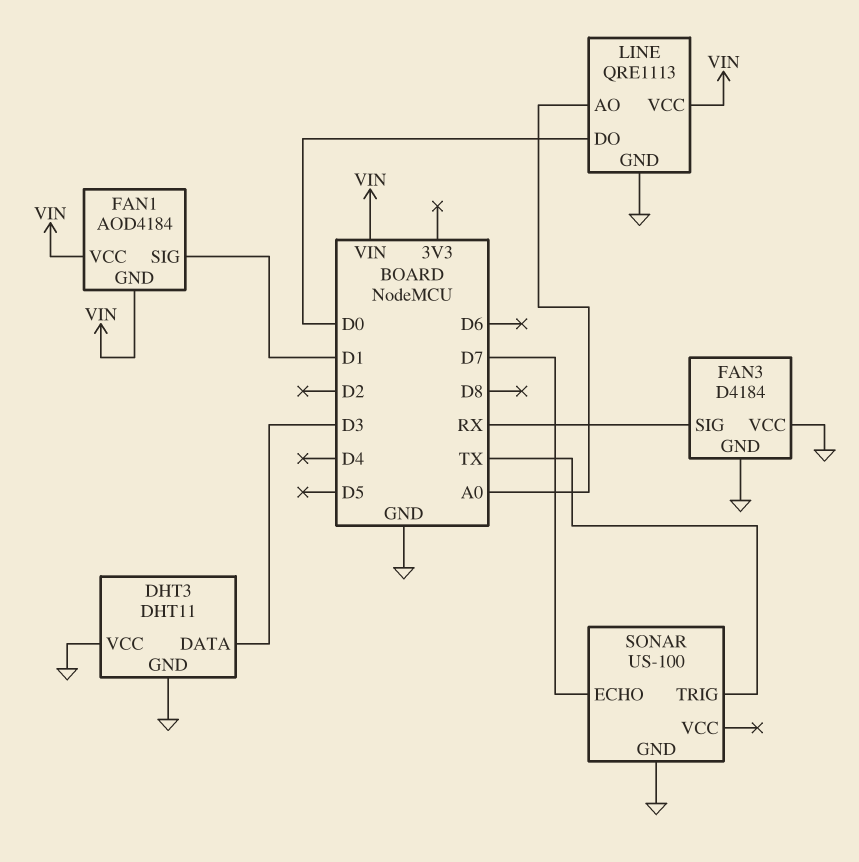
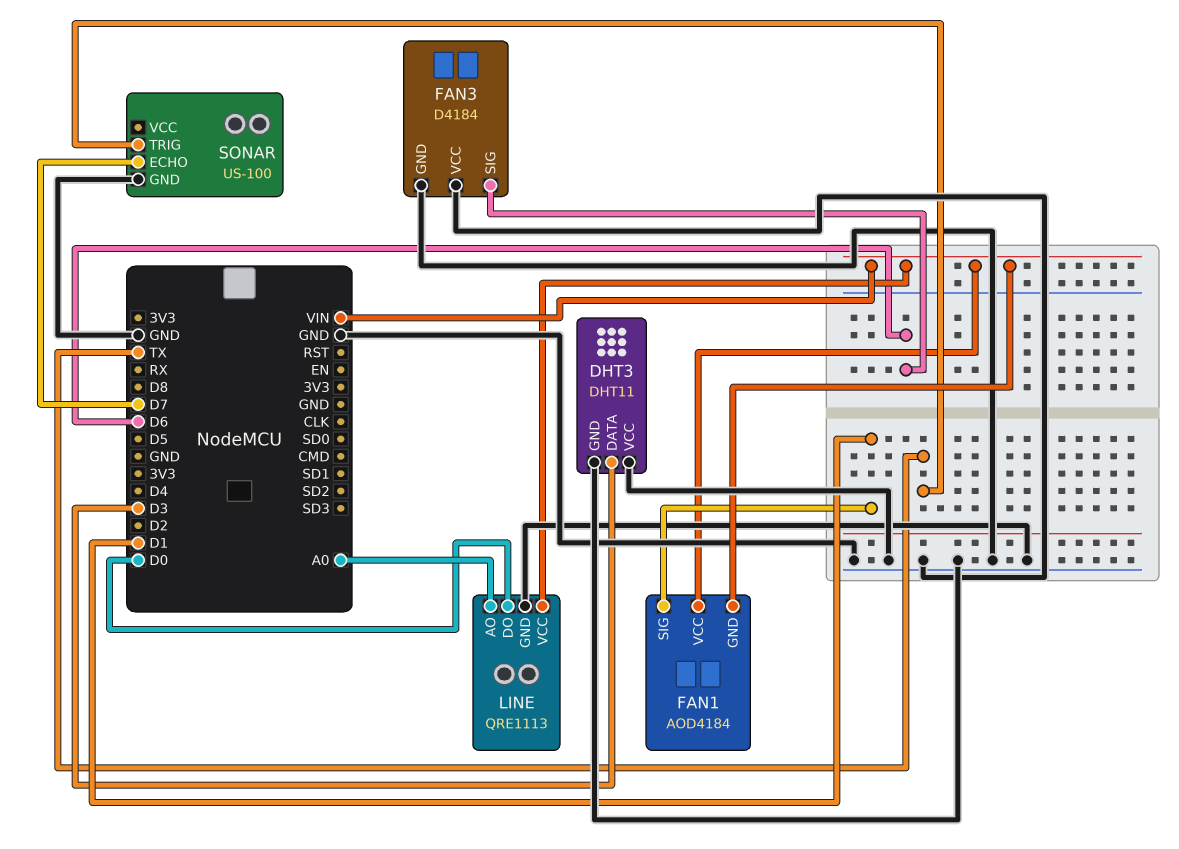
FAN3 pin SIG: RX -> D6

